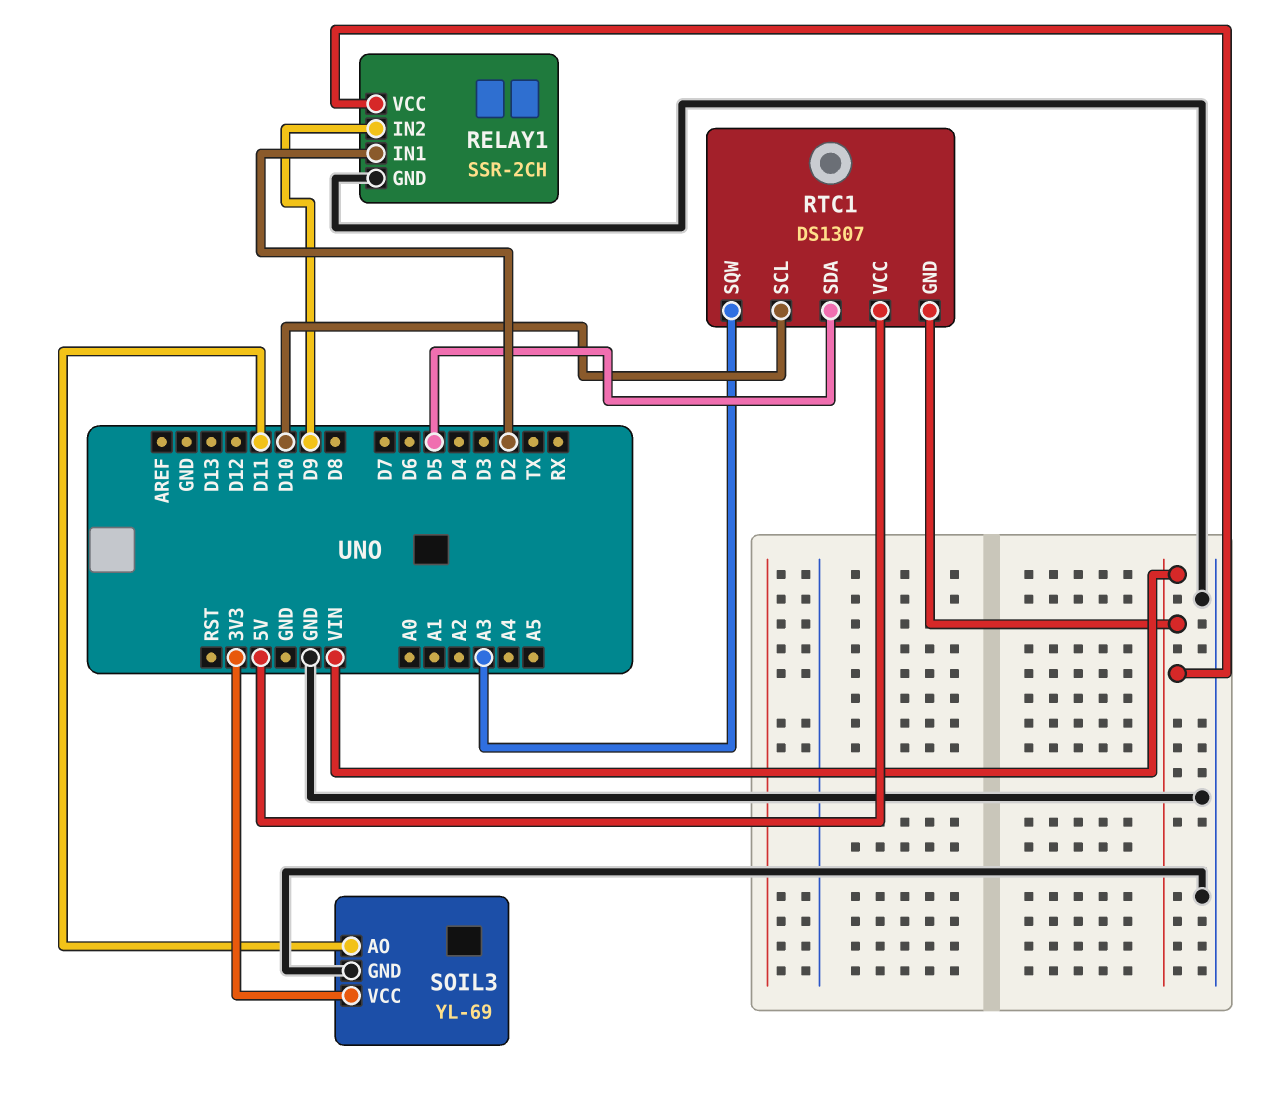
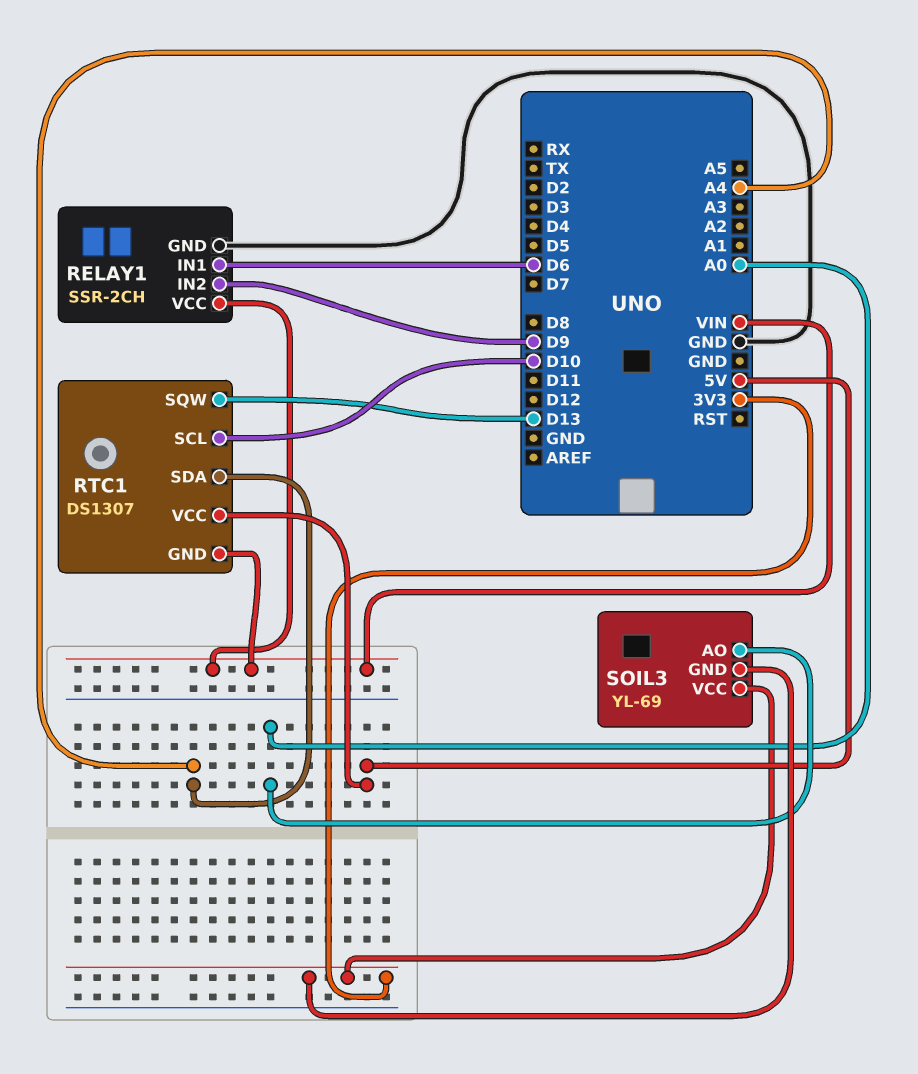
RELAY1 pin IN1: D2 -> D6
RTC1 pin SDA: D5 -> A4
RTC1 pin SQW: A3 -> D13
SOIL3 pin AO: D11 -> A0
SOIL3 pin GND: GND -> 3V3

